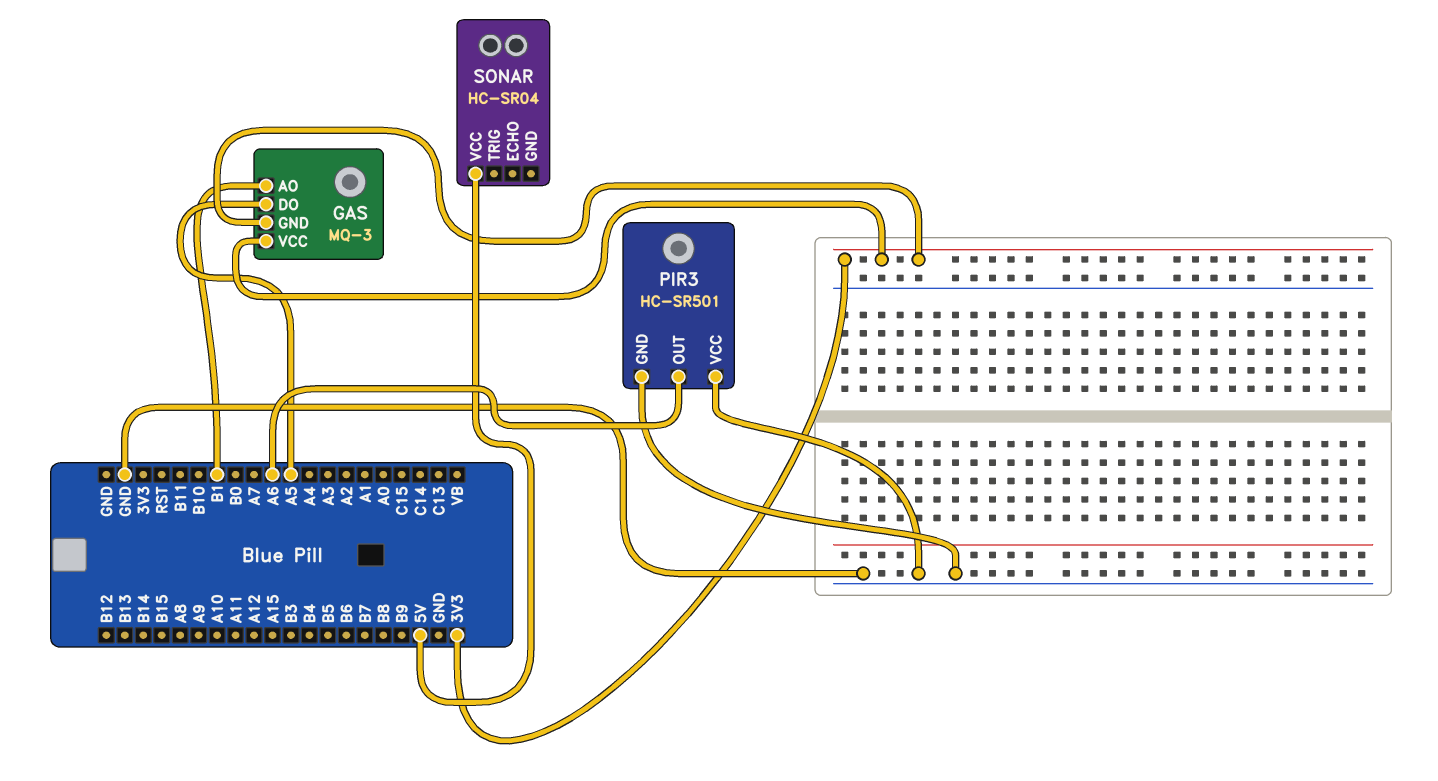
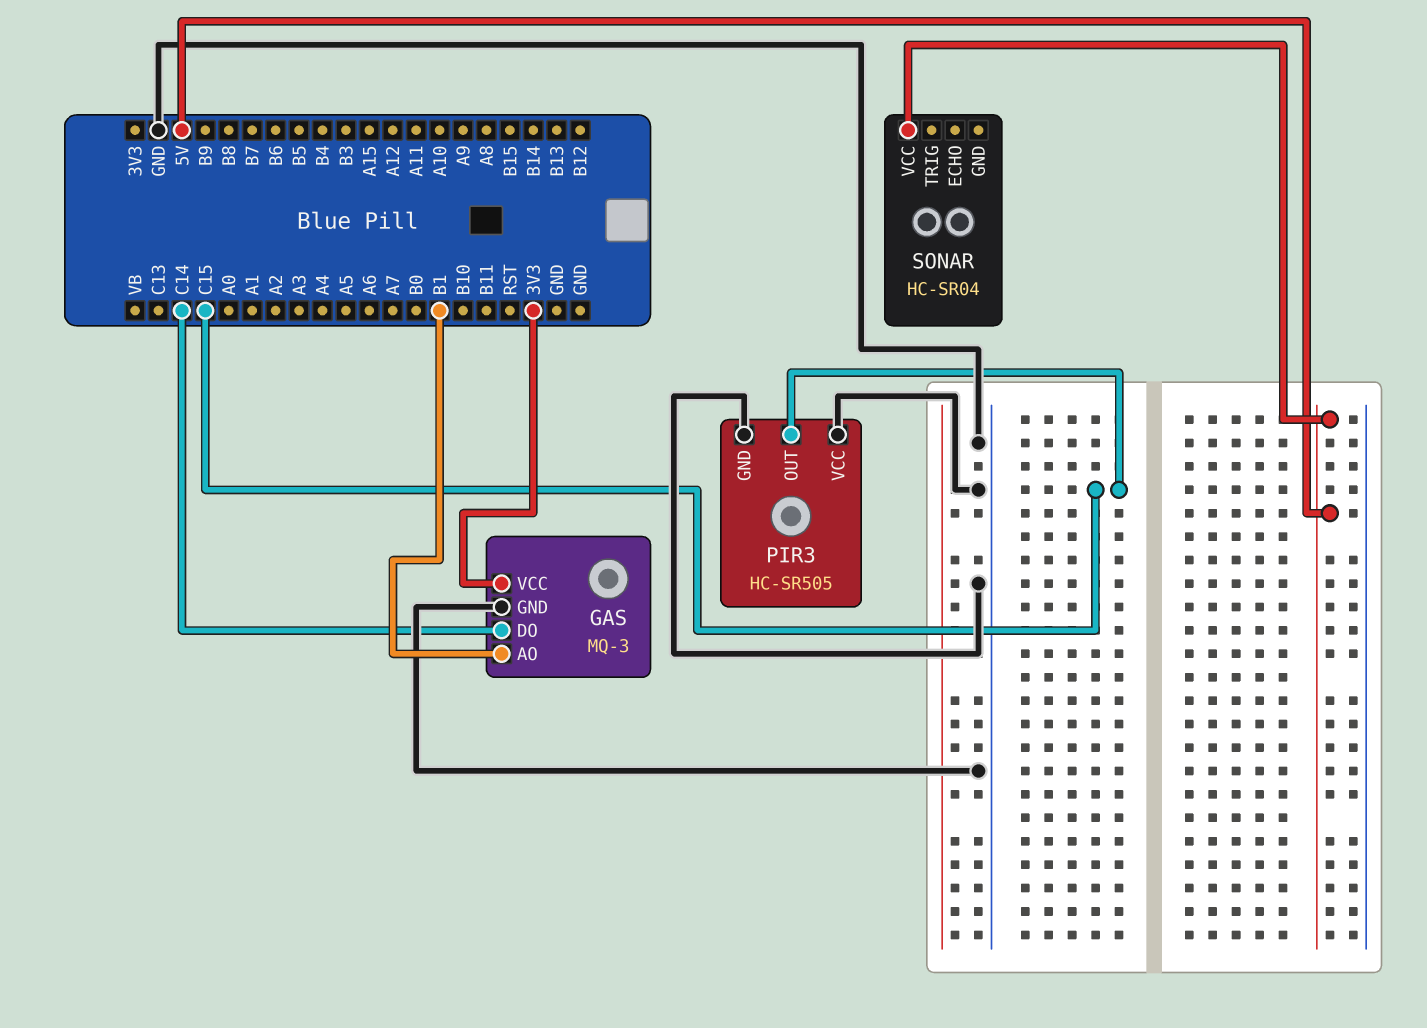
GAS pin DO: A5 -> C14
GAS pin GND: 3V3 -> GND
PIR3: HC-SR501 -> HC-SR505
PIR3 pin OUT: A6 -> C15

